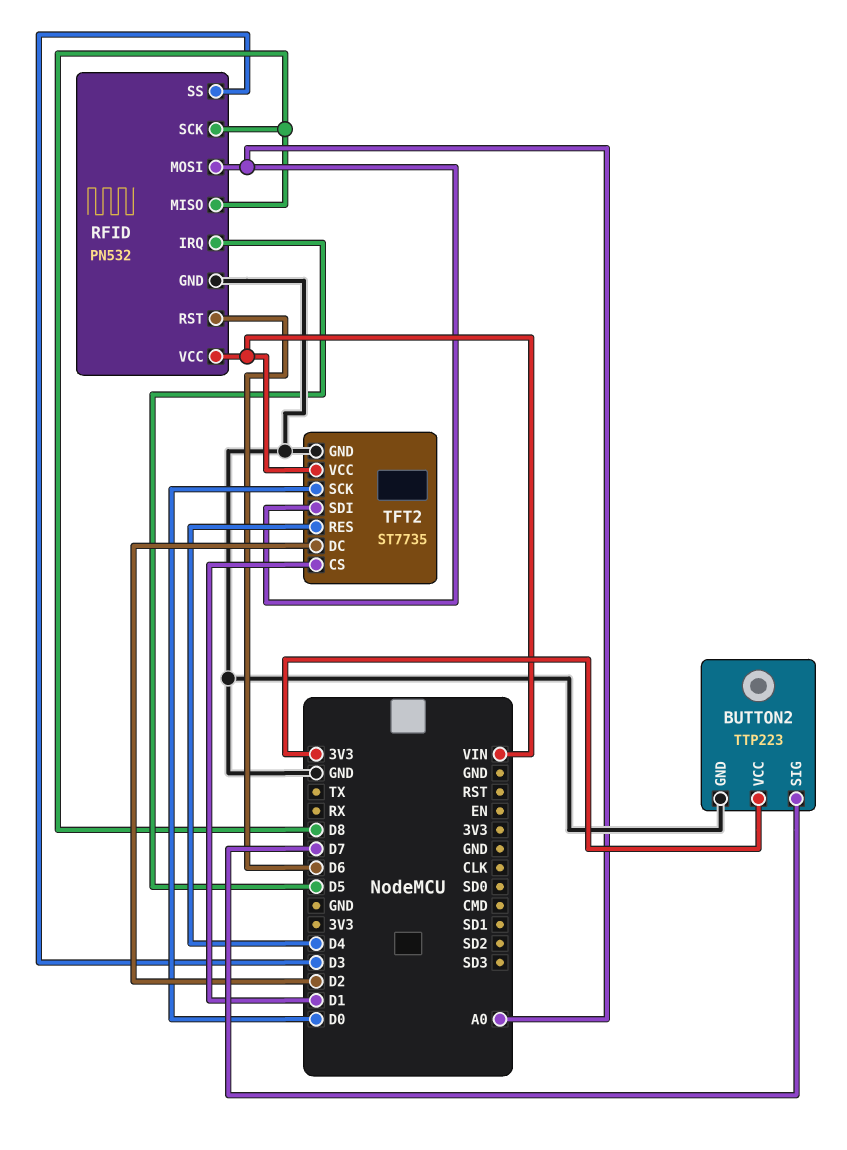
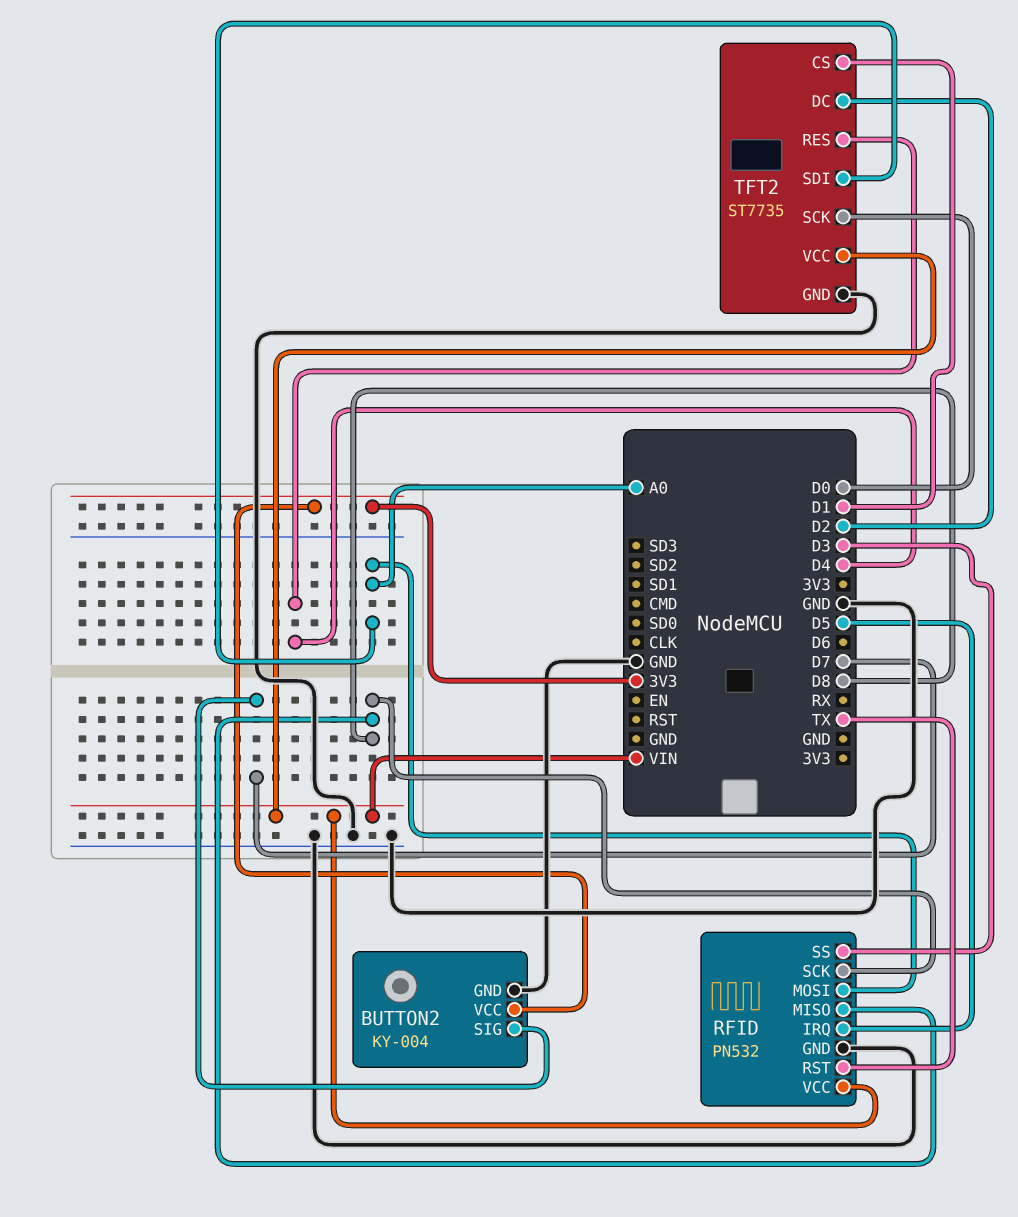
BUTTON2: TTP223 -> KY-004
RFID pin RST: D6 -> TX

